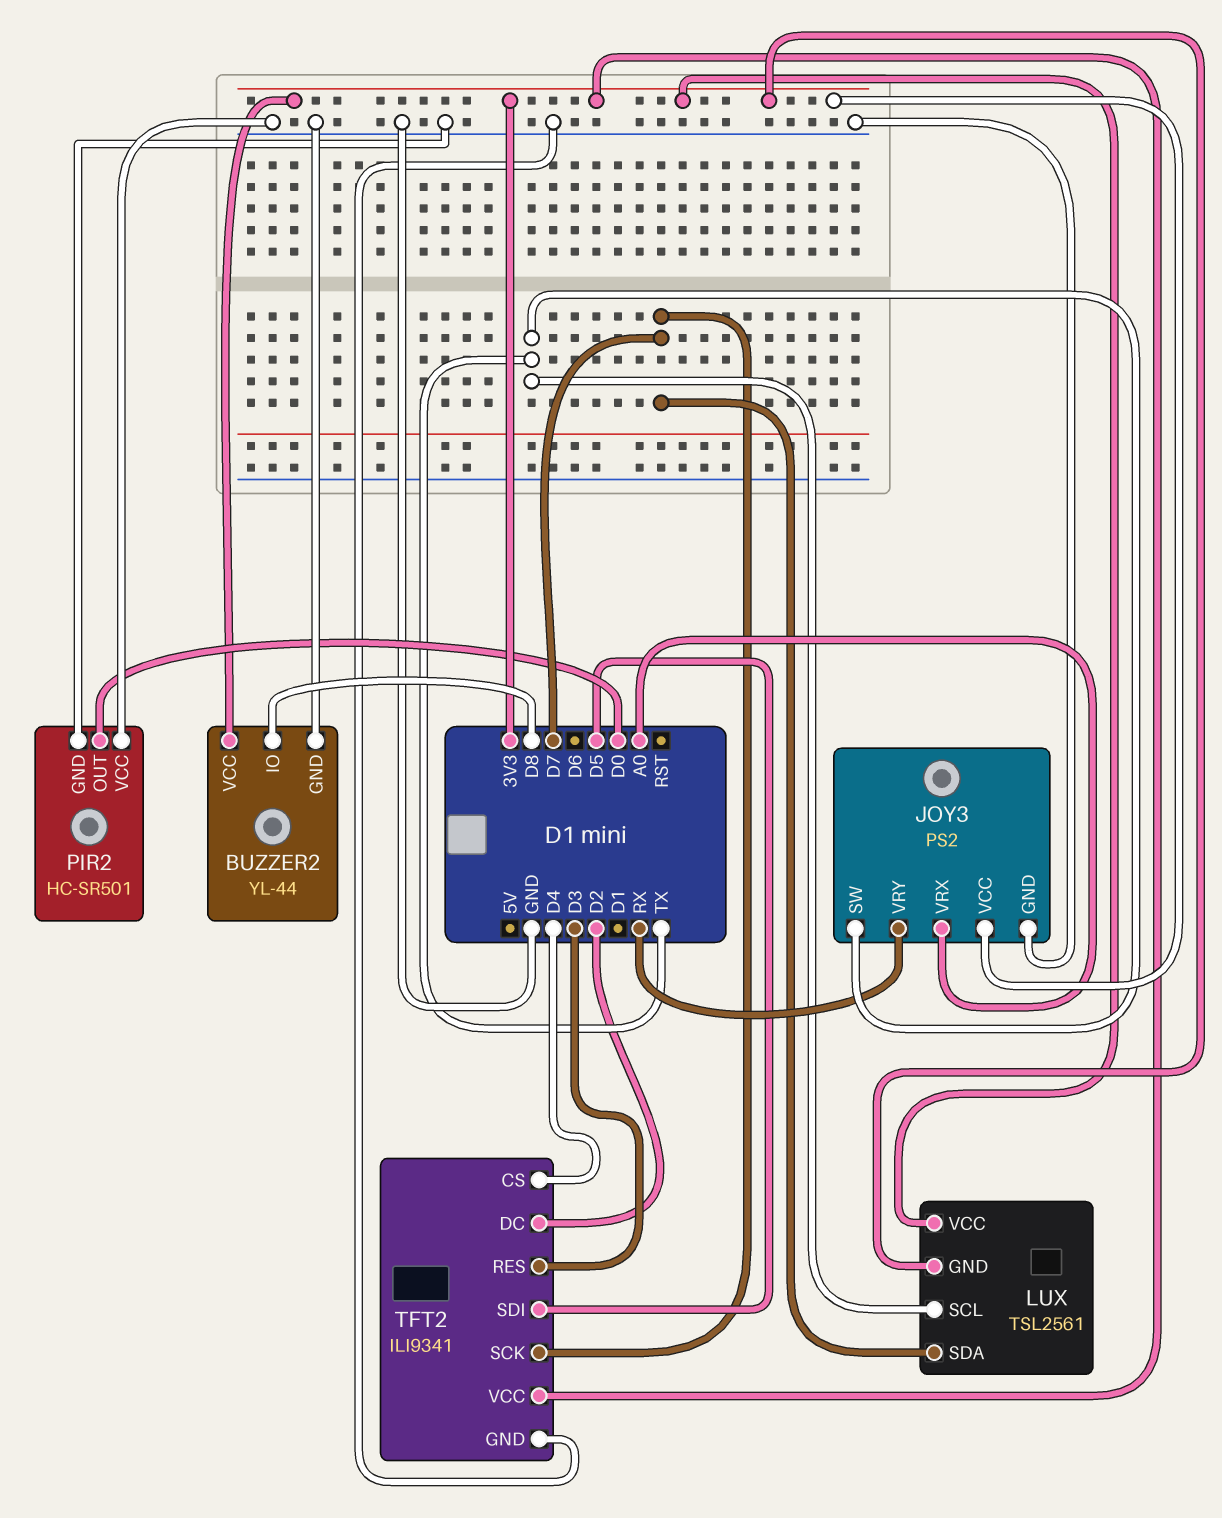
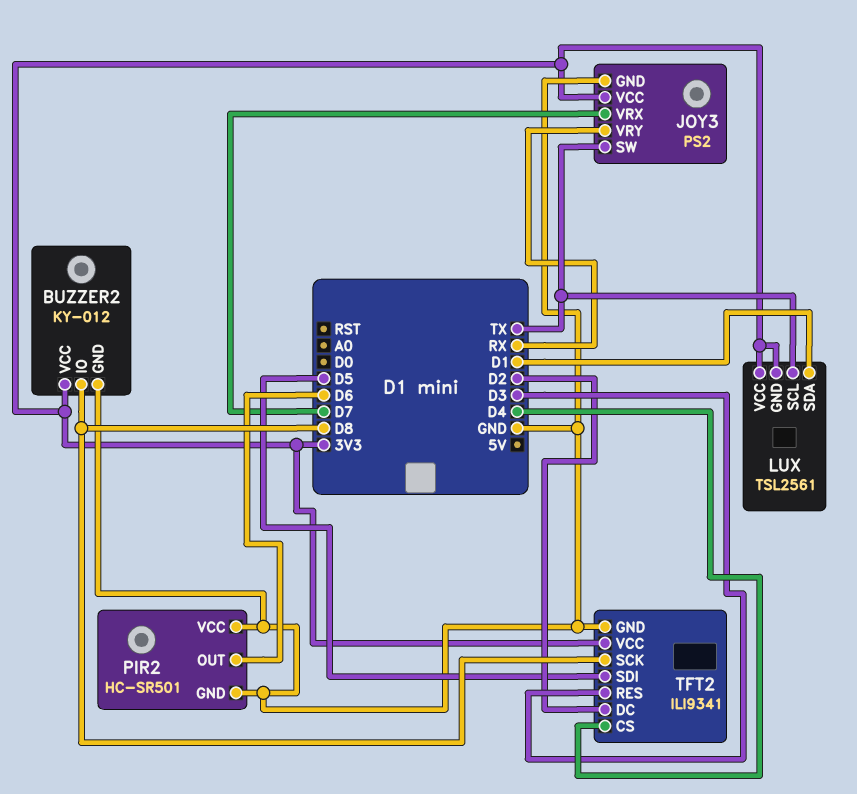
BUZZER2: YL-44 -> KY-012
JOY3 pin VRX: A0 -> D7
LUX pin SDA: D7 -> D1
PIR2 pin OUT: D0 -> D6
TFT2 pin SCK: D7 -> D8

